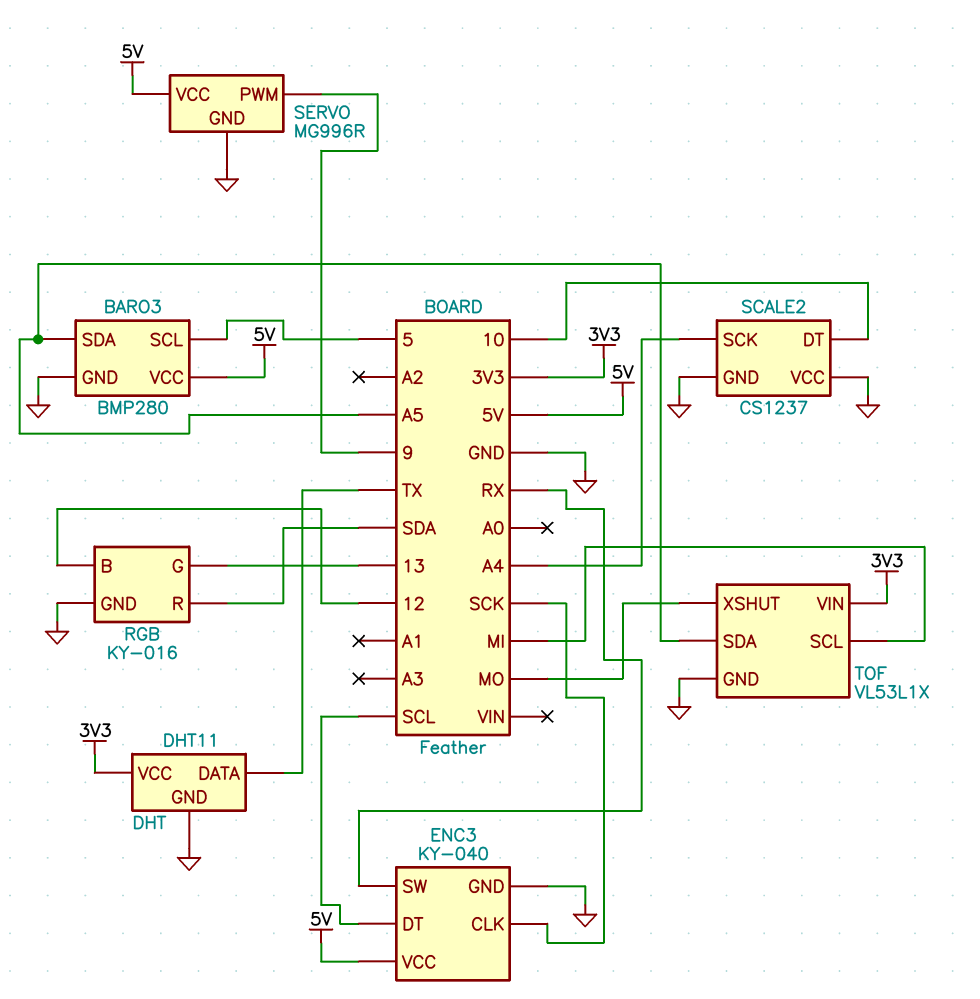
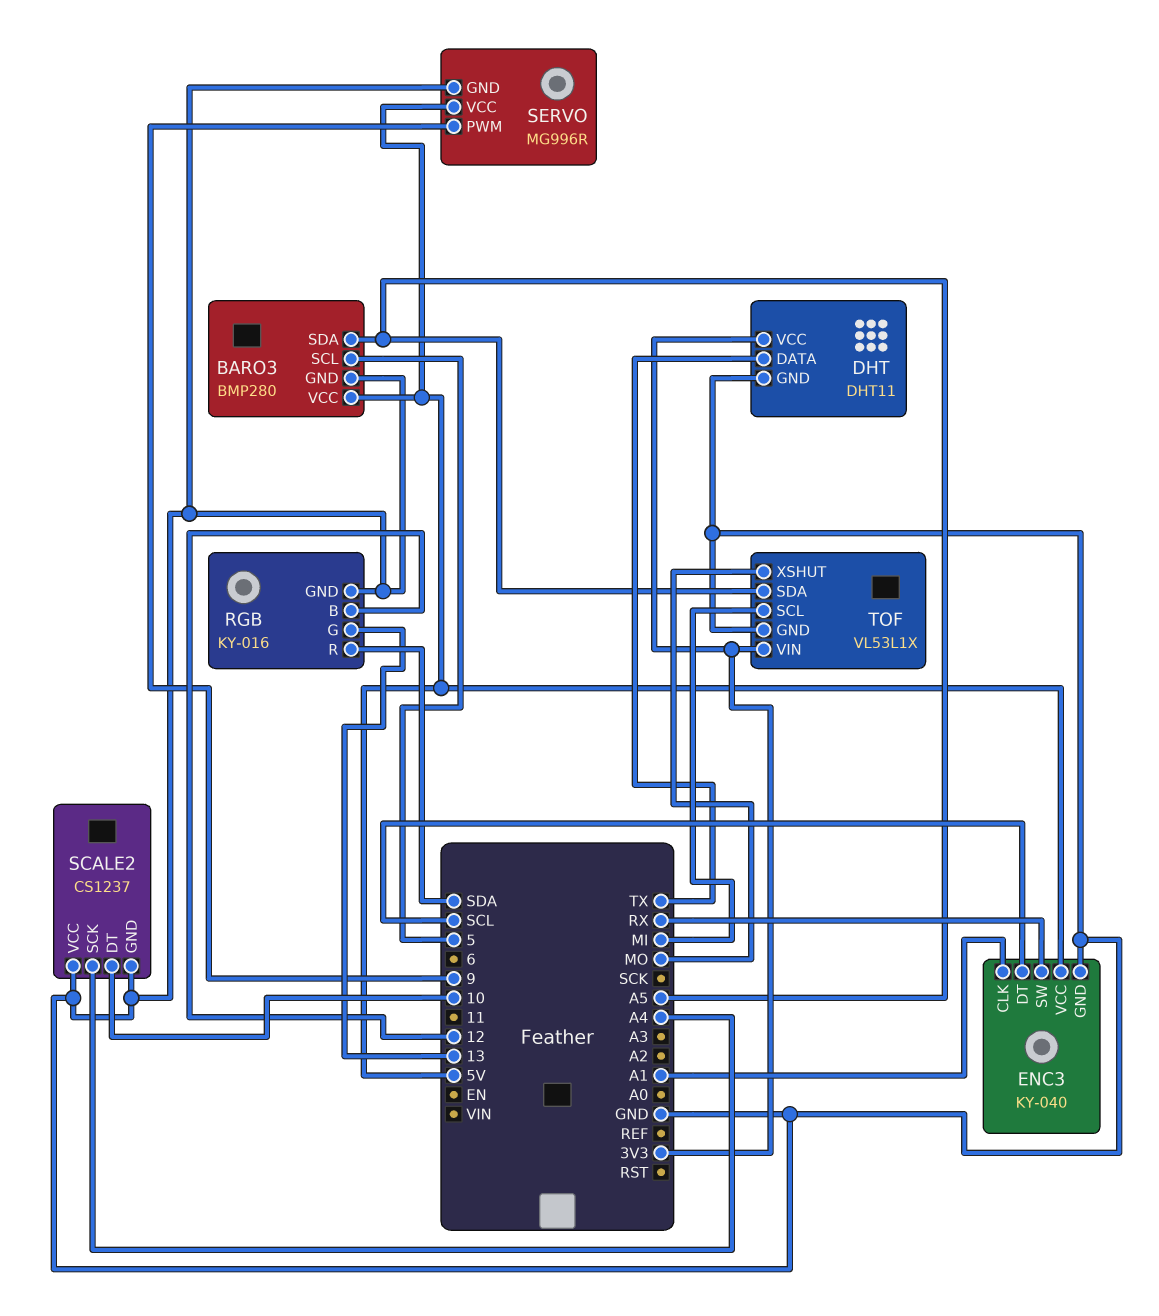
ENC3 pin CLK: SCK -> A1

